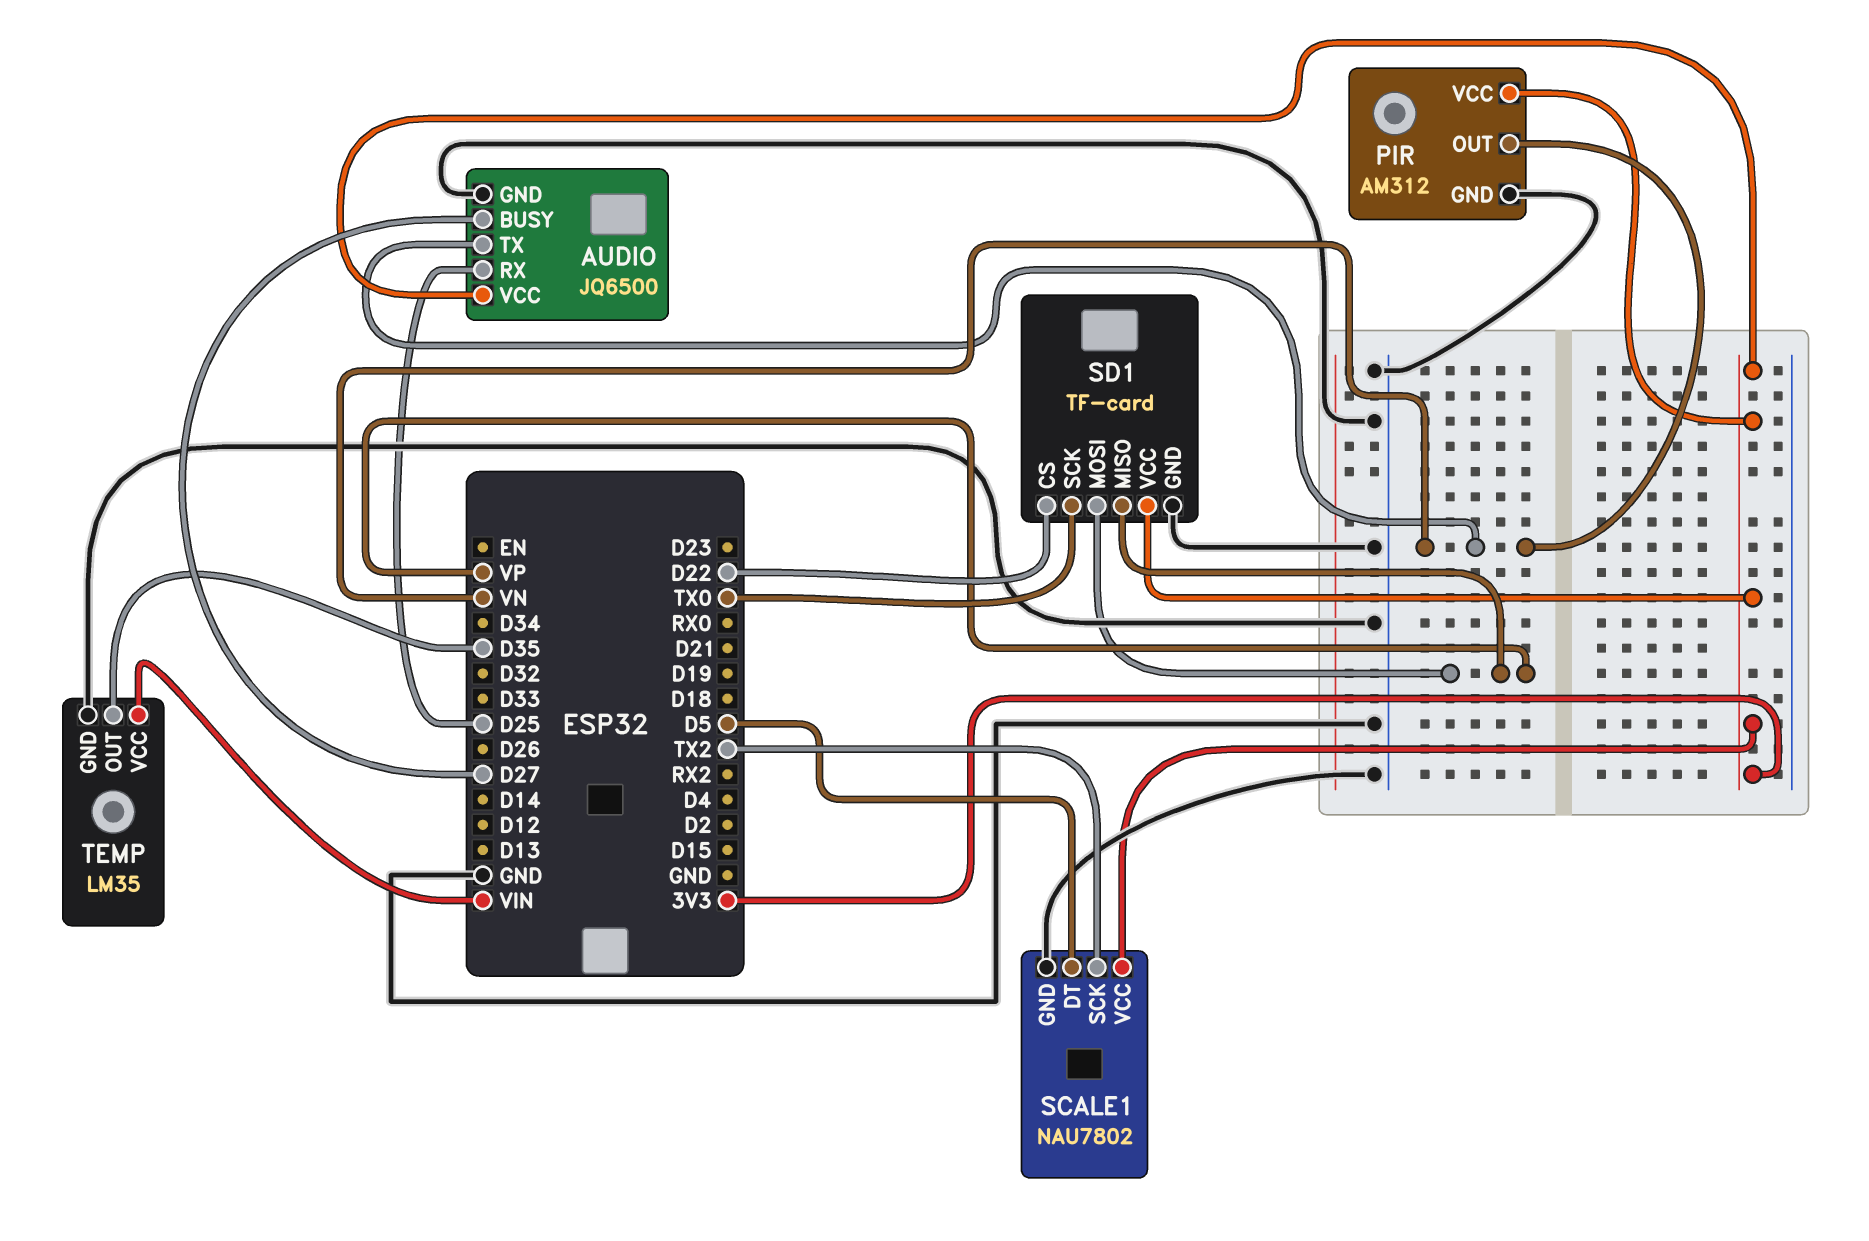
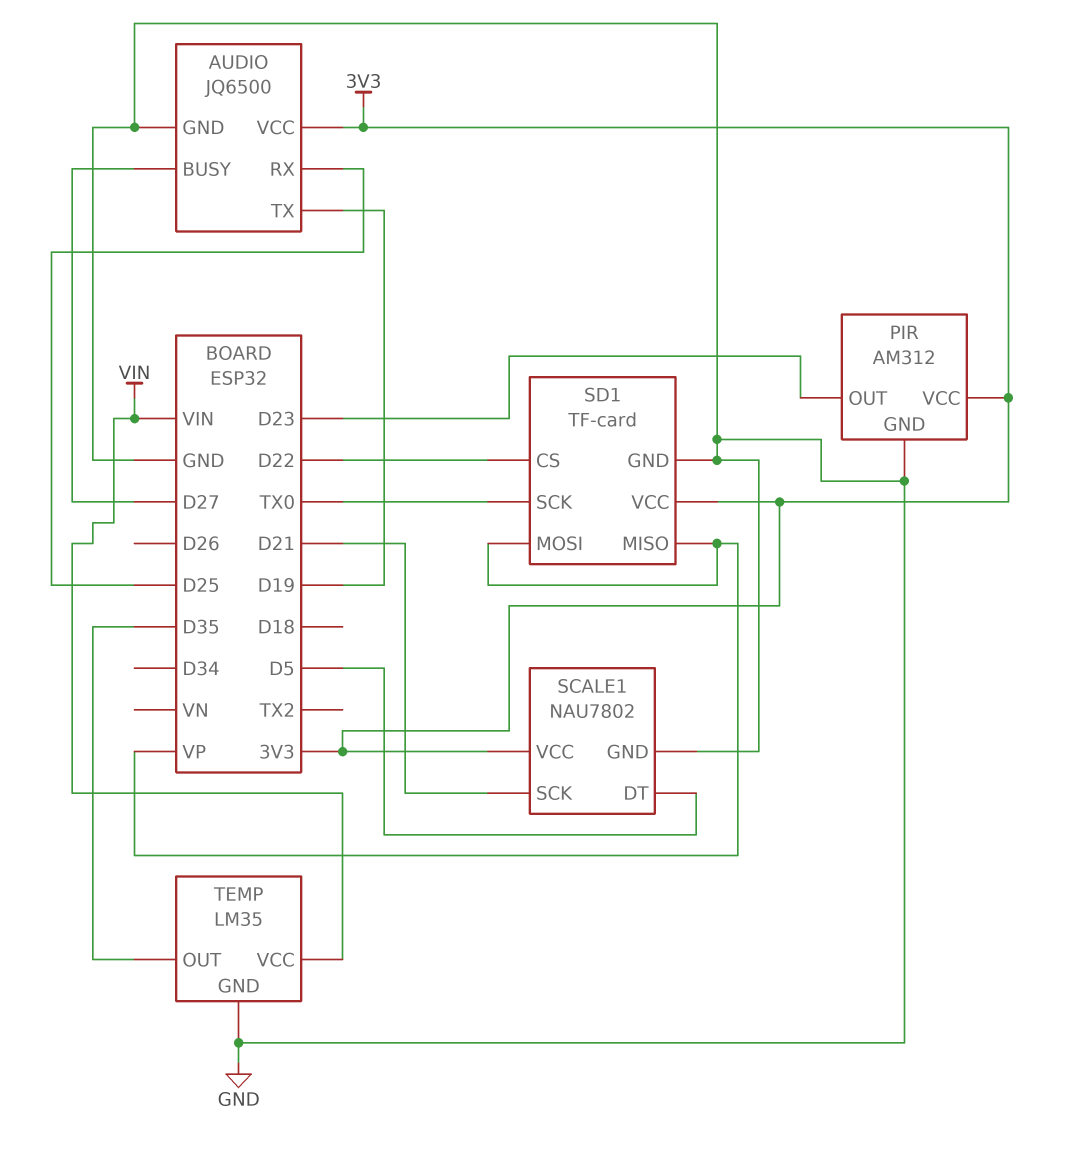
AUDIO pin TX: VN -> D19
PIR pin OUT: VN -> D23
SCALE1 pin SCK: TX2 -> D21

